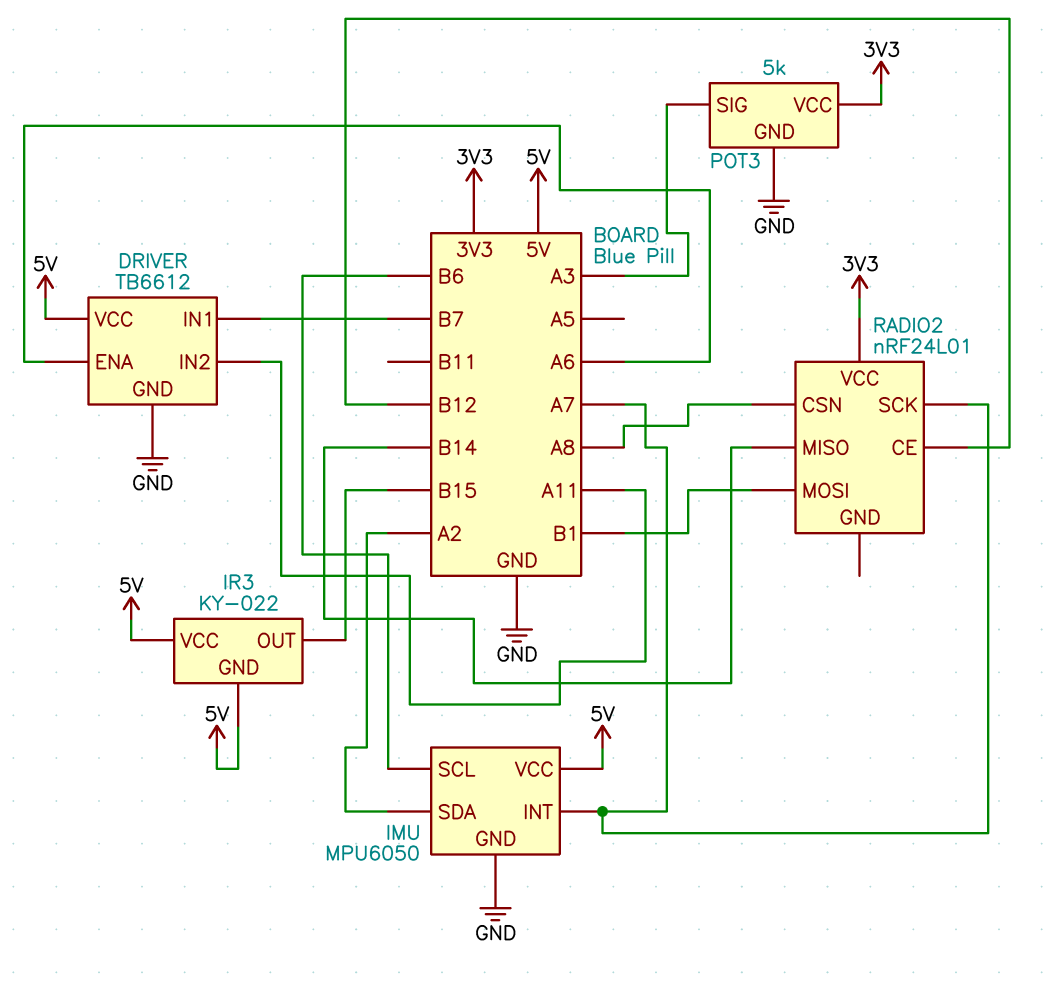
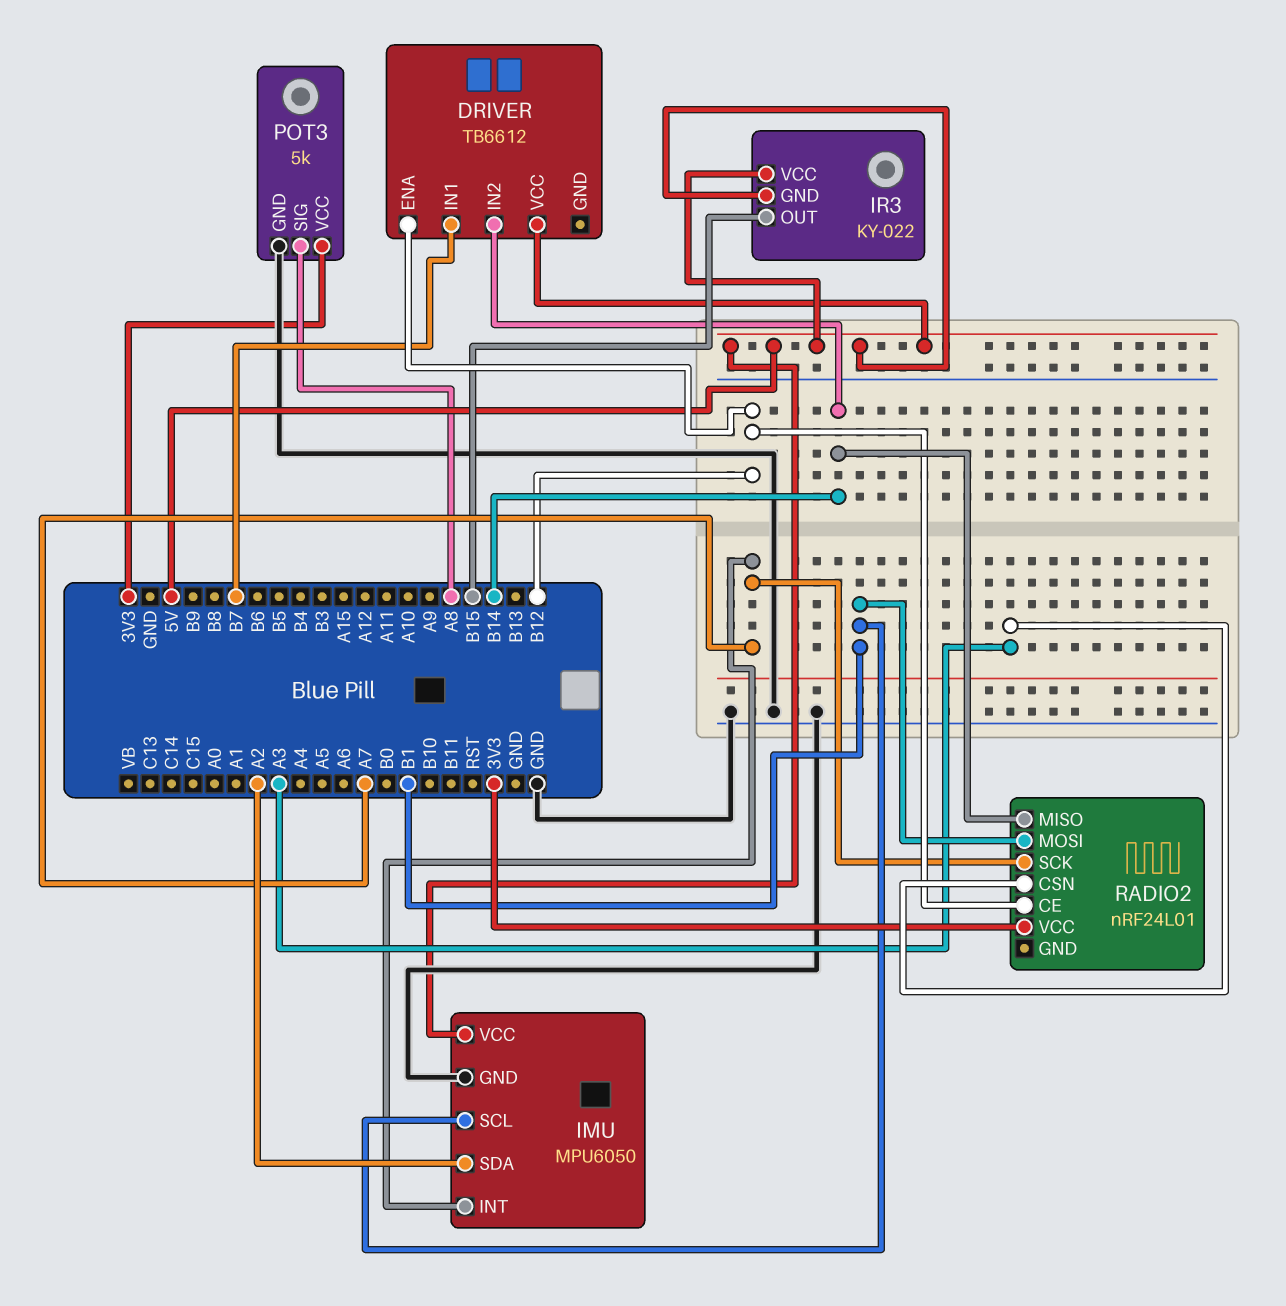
DRIVER pin ENA: A6 -> B12
DRIVER pin GND: GND -> none
DRIVER pin IN2: A11 -> B14
IMU pin SCL: B6 -> B1
POT3 pin SIG: A3 -> A8
RADIO2 pin CSN: A8 -> A3

